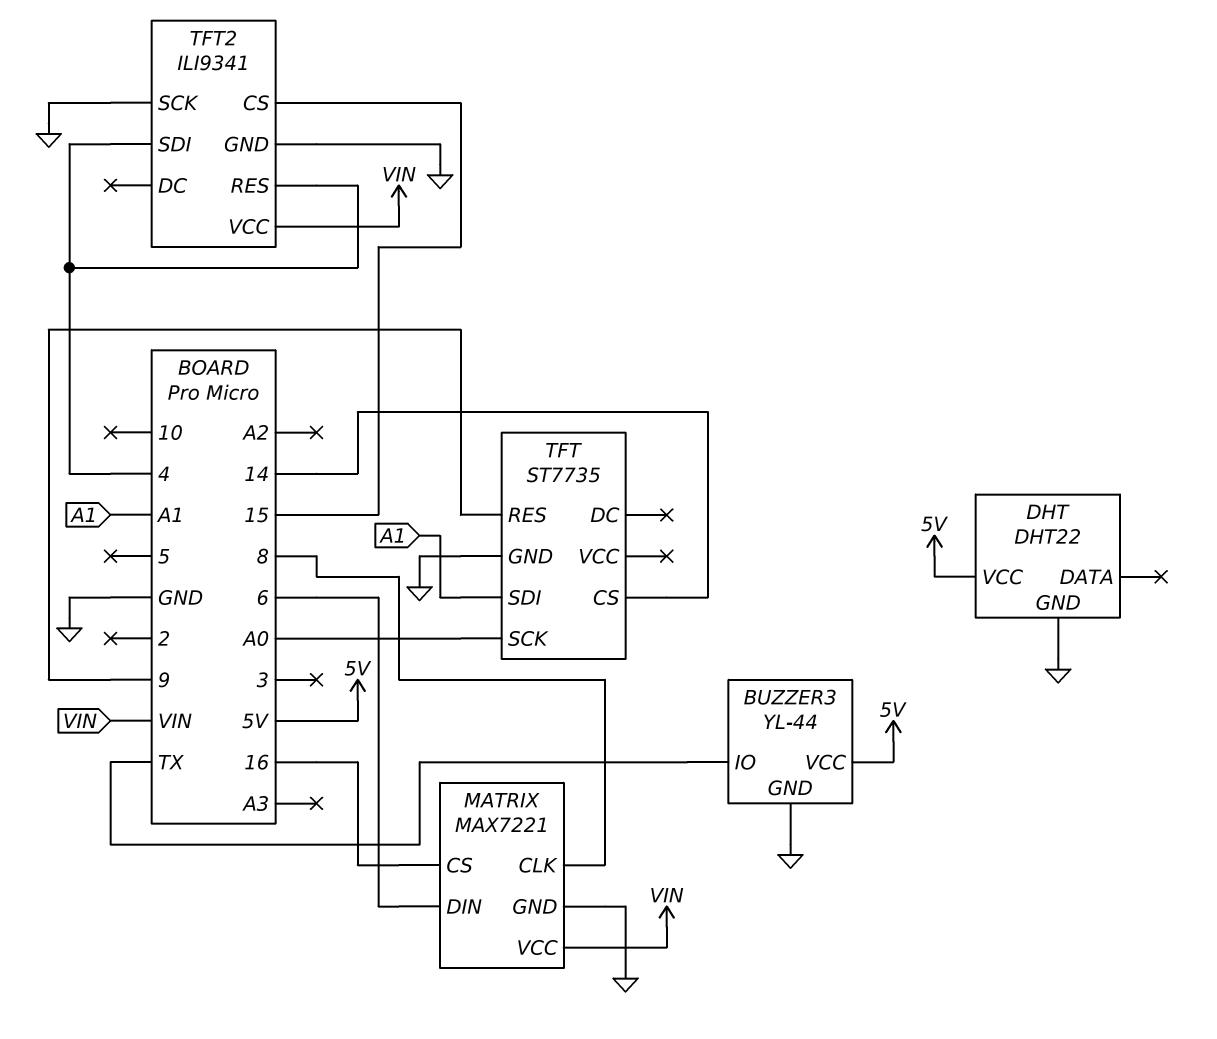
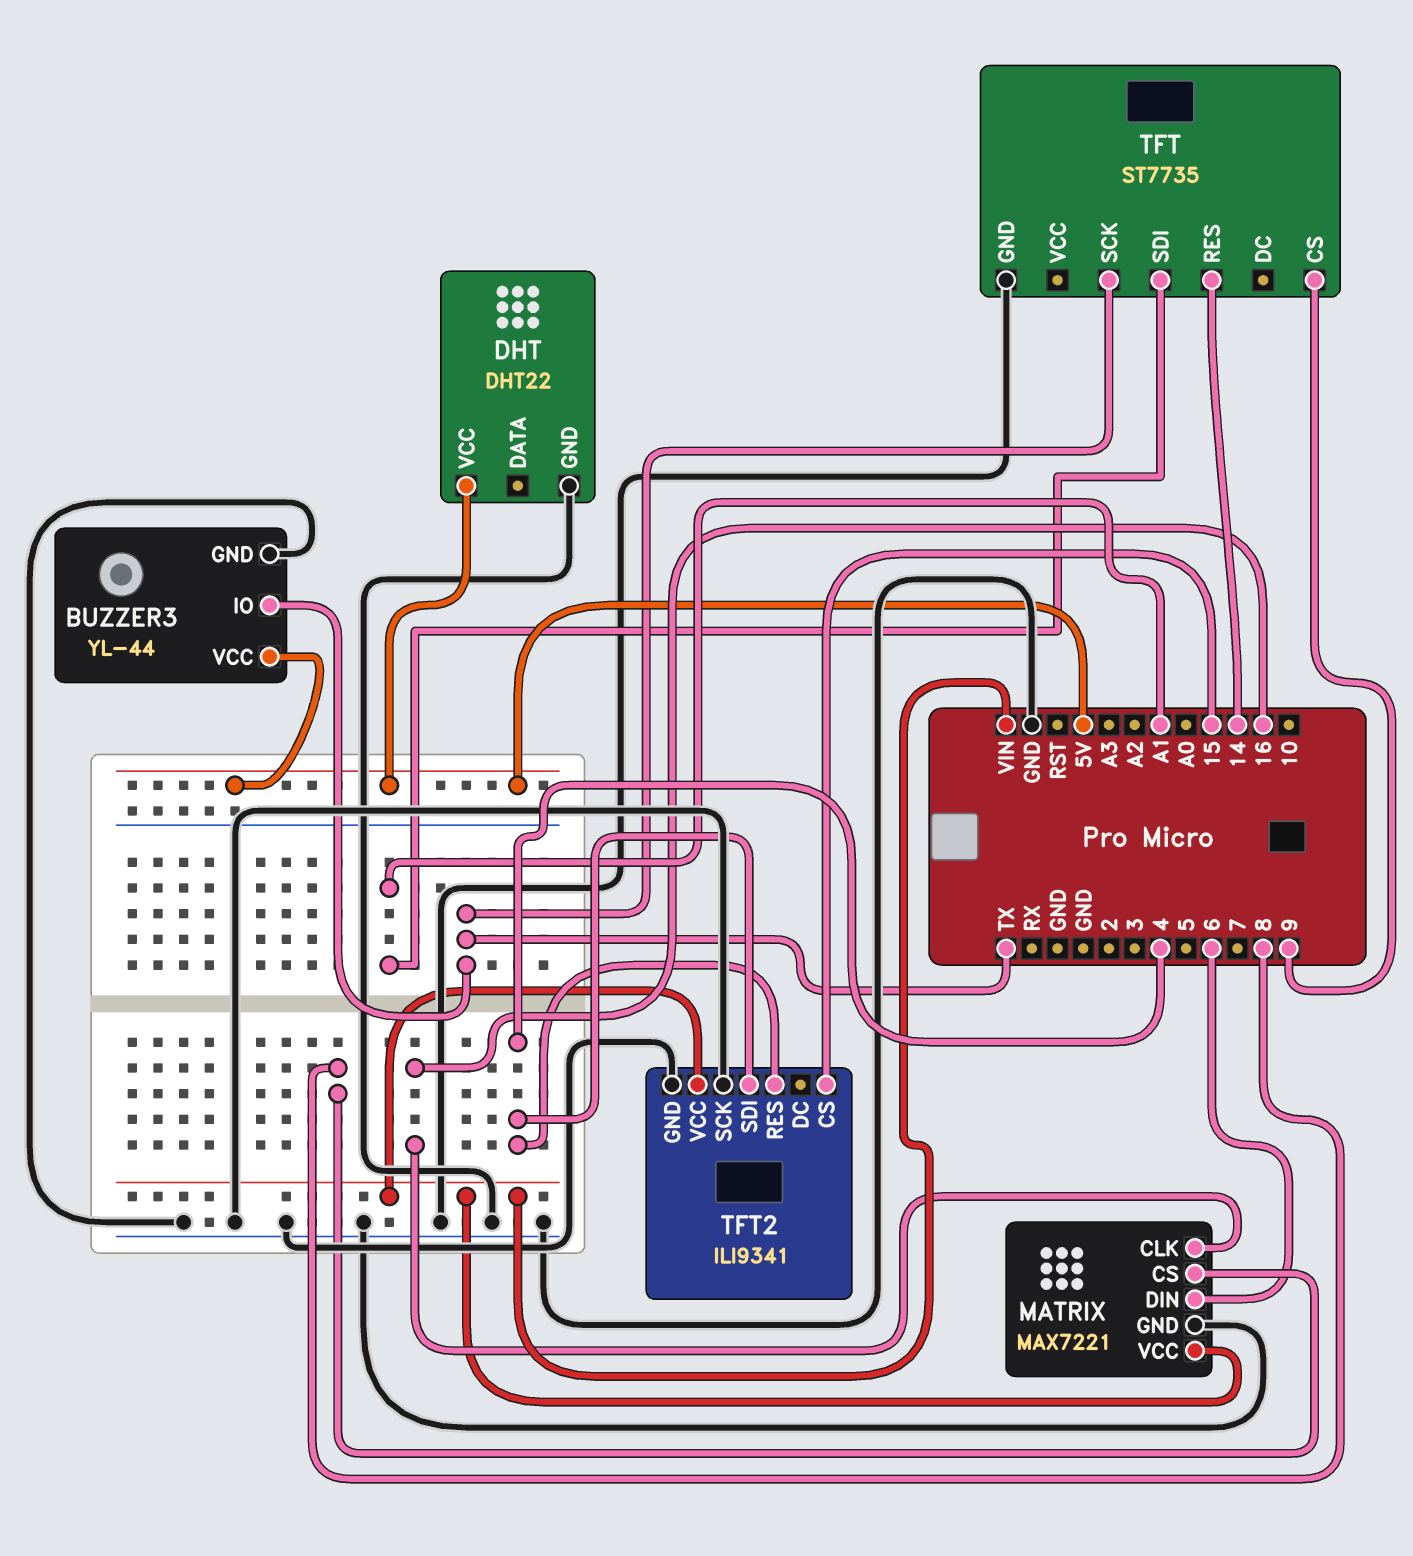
MATRIX pin CLK: 8 -> 16
MATRIX pin CS: 16 -> 8
TFT pin CS: 14 -> 9
TFT pin RES: 9 -> 14
TFT pin SCK: A0 -> TX

